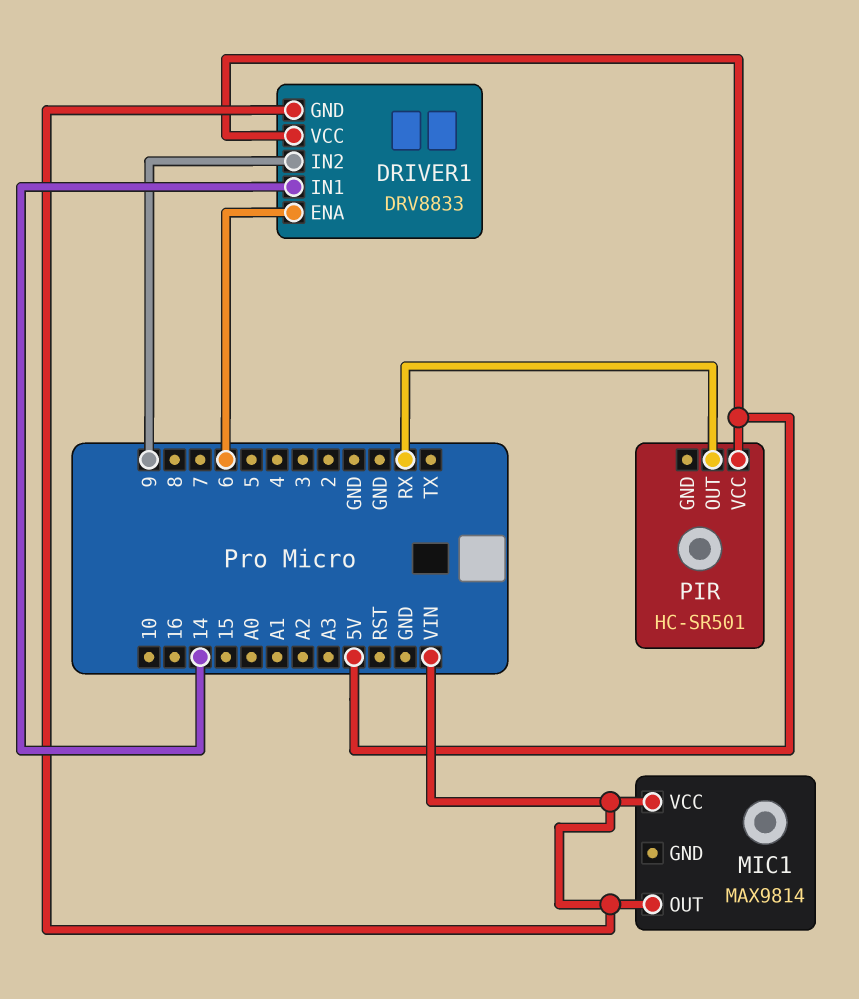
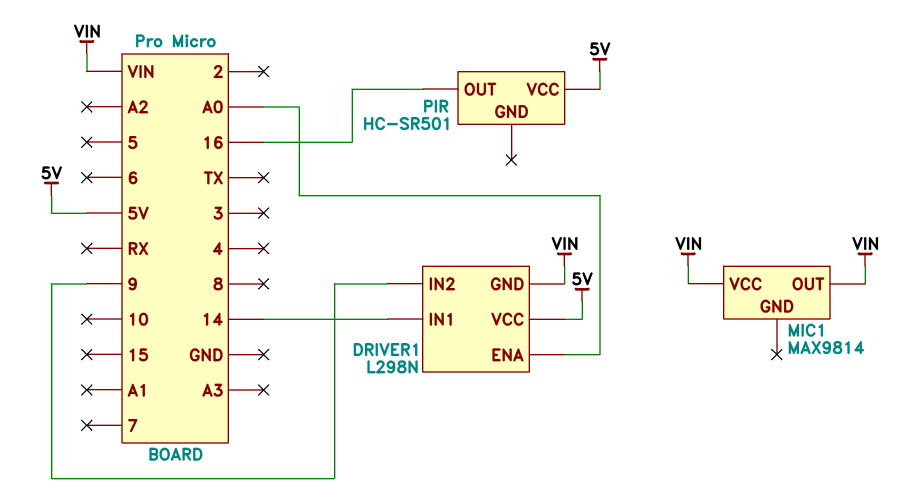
DRIVER1: DRV8833 -> L298N
DRIVER1 pin ENA: 6 -> A0
PIR pin OUT: RX -> 16

